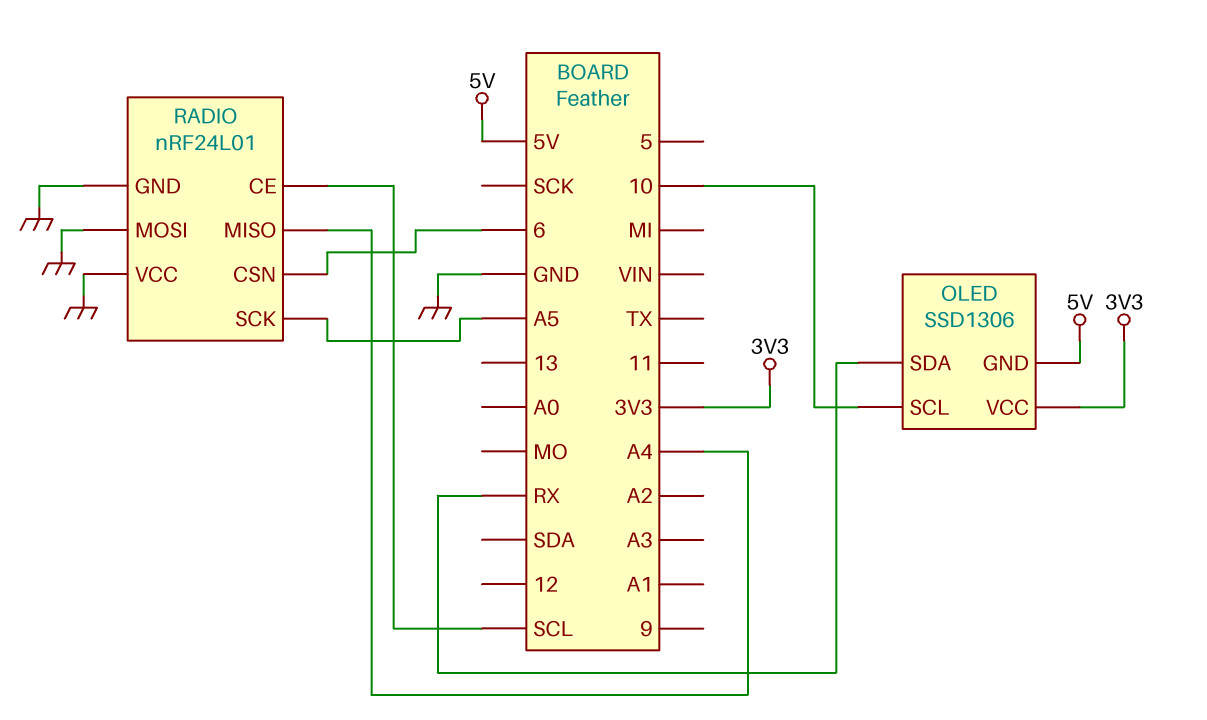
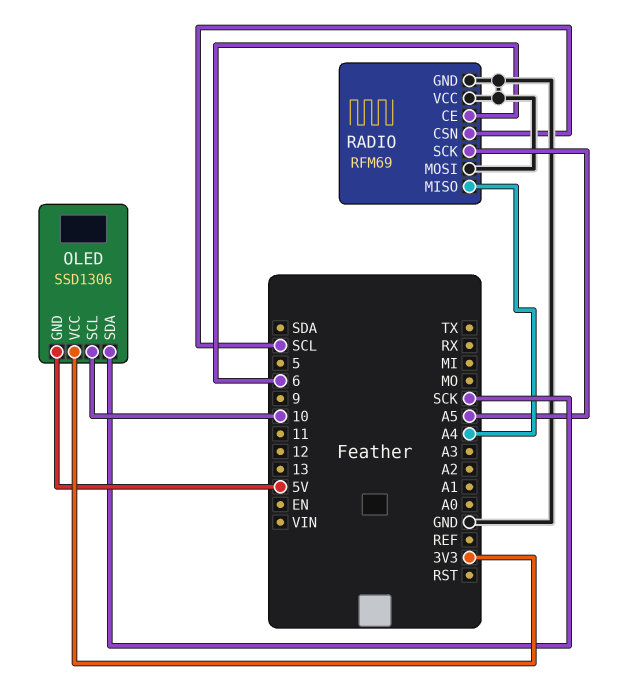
OLED pin SDA: RX -> SCK
RADIO: nRF24L01 -> RFM69
RADIO pin CE: SCL -> 6
RADIO pin CSN: 6 -> SCL

